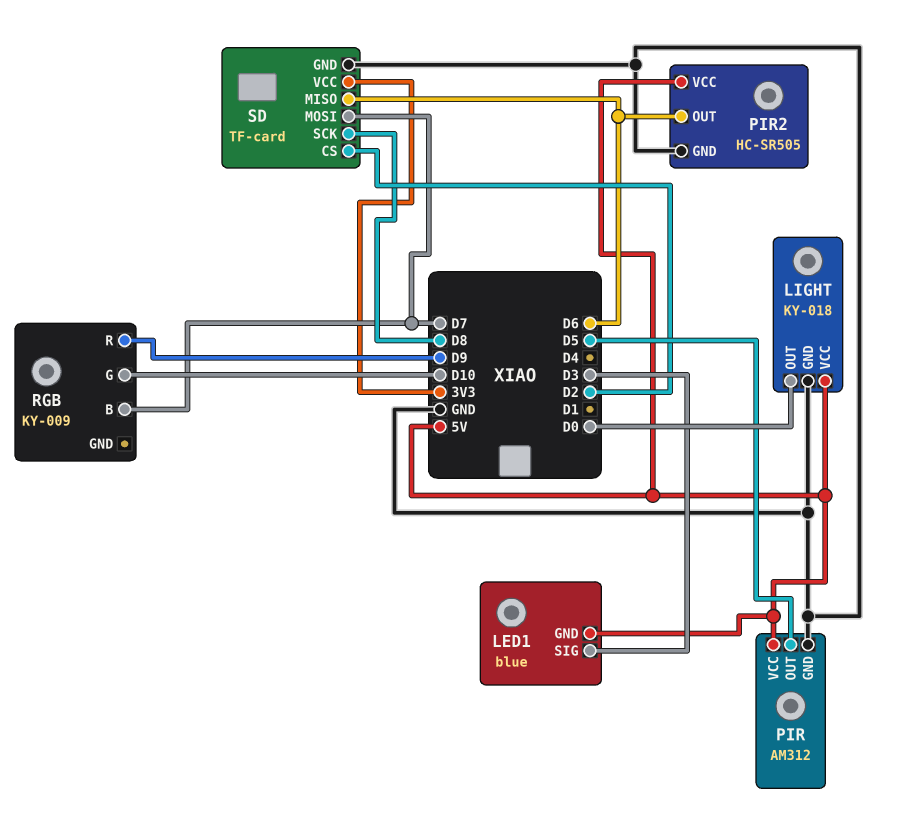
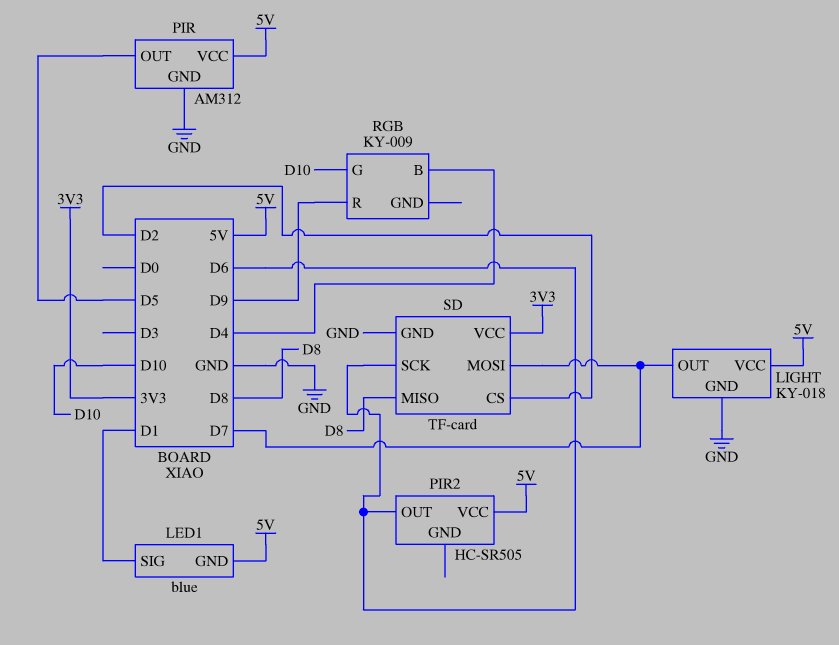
LED1 pin SIG: D3 -> D1
LIGHT pin OUT: D0 -> D7
PIR2 pin GND: GND -> none
RGB pin B: D7 -> D4
SD pin MISO: D6 -> D8
SD pin SCK: D8 -> D6

